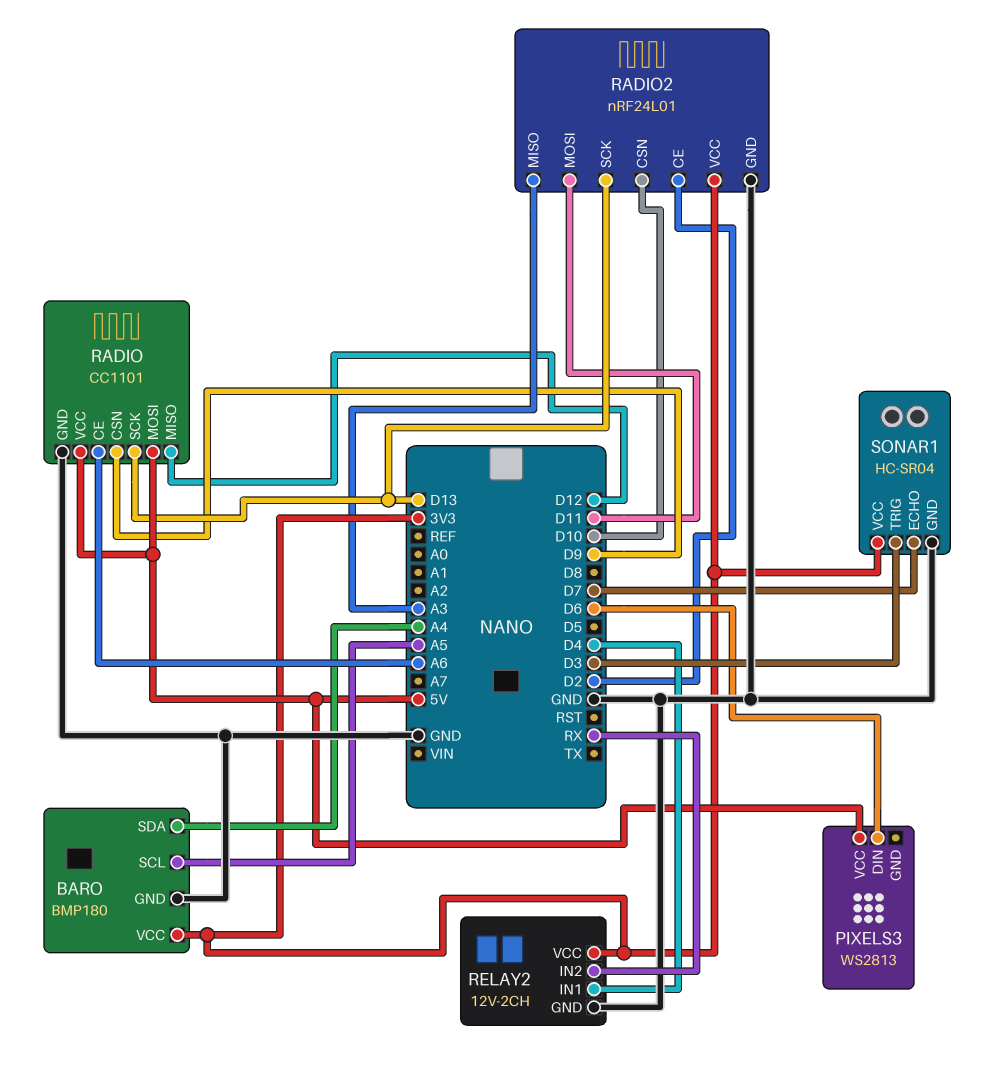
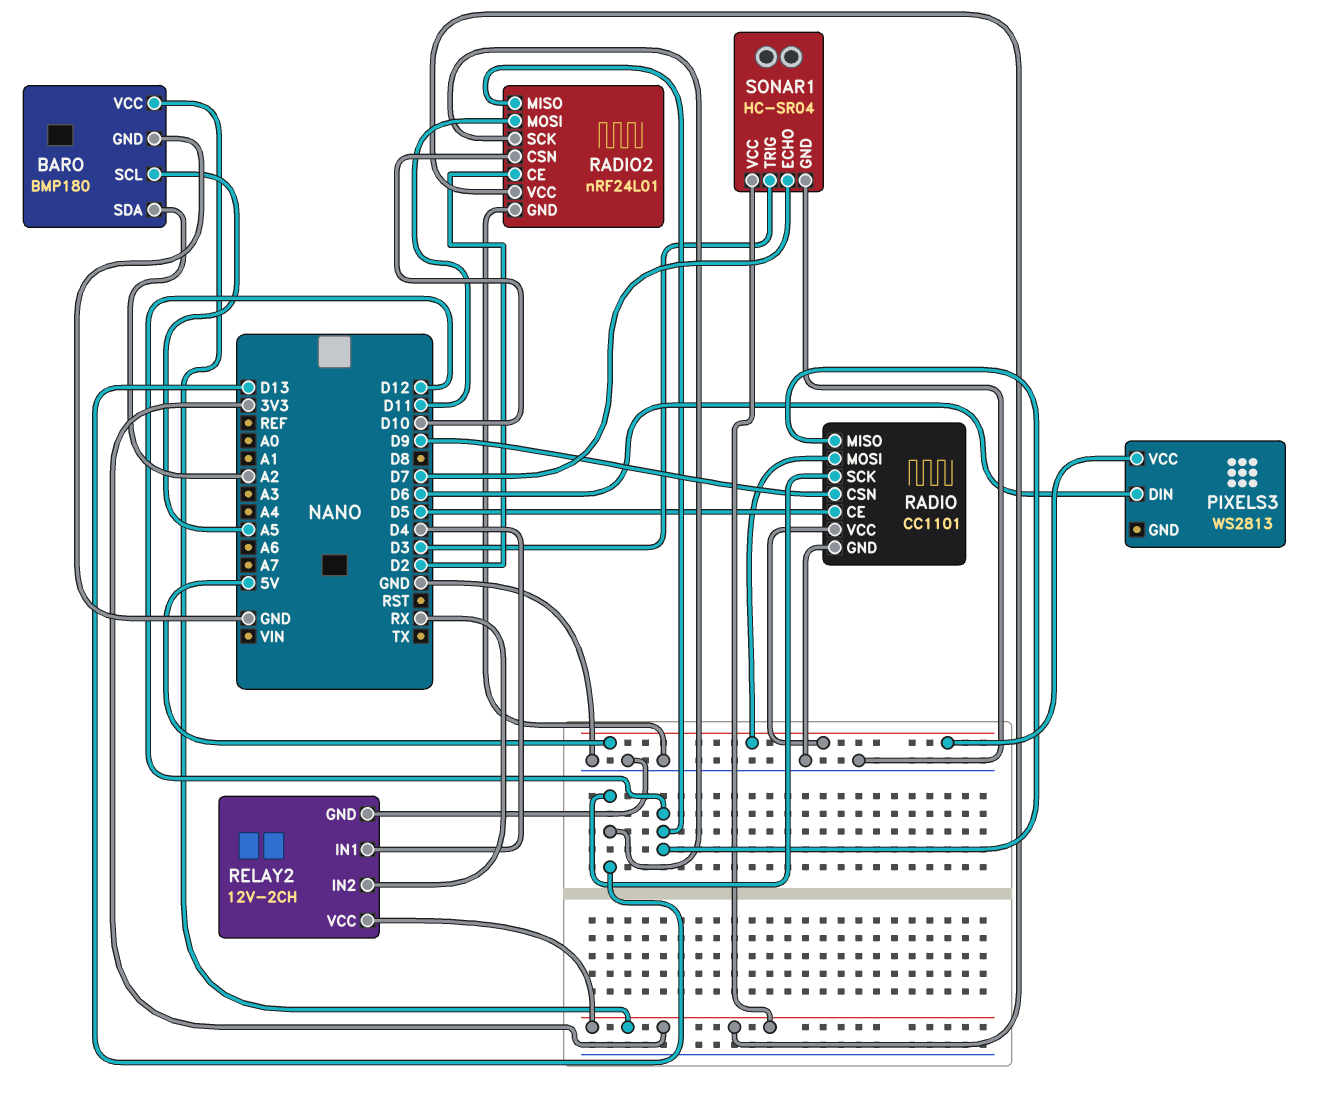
BARO pin SDA: A4 -> A2
RADIO pin CE: A6 -> D5
RADIO2 pin MISO: A3 -> D12

